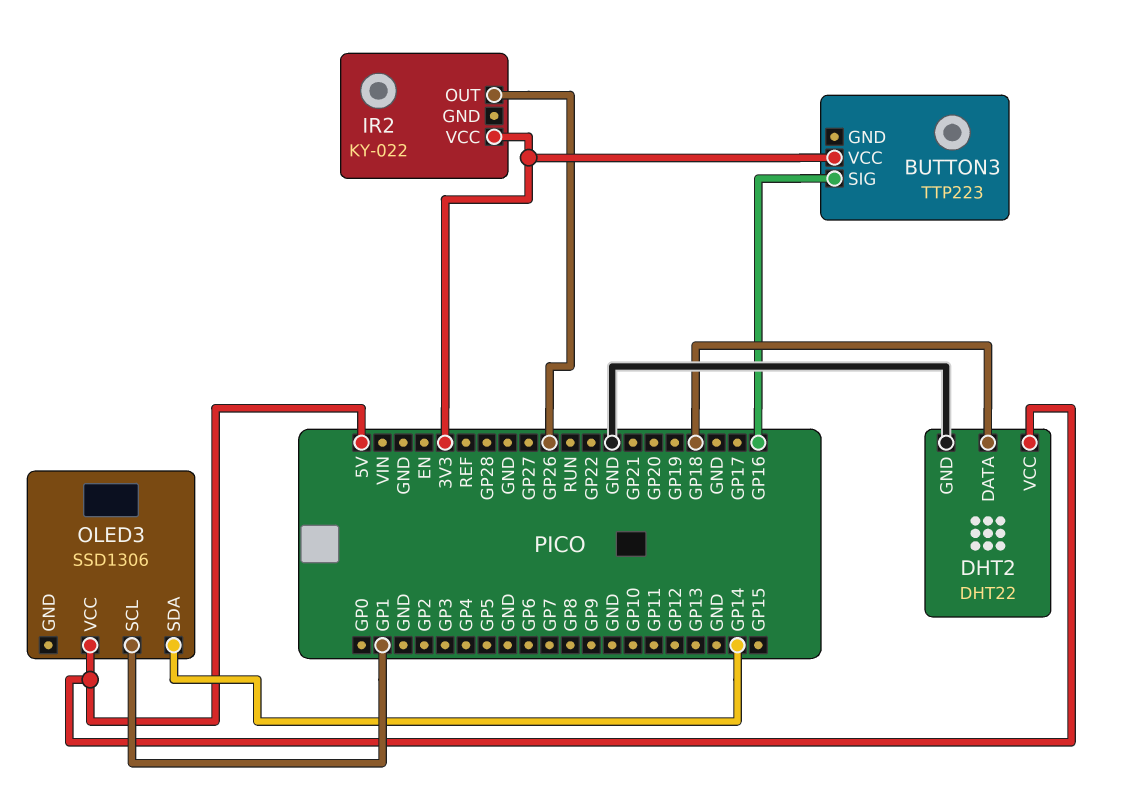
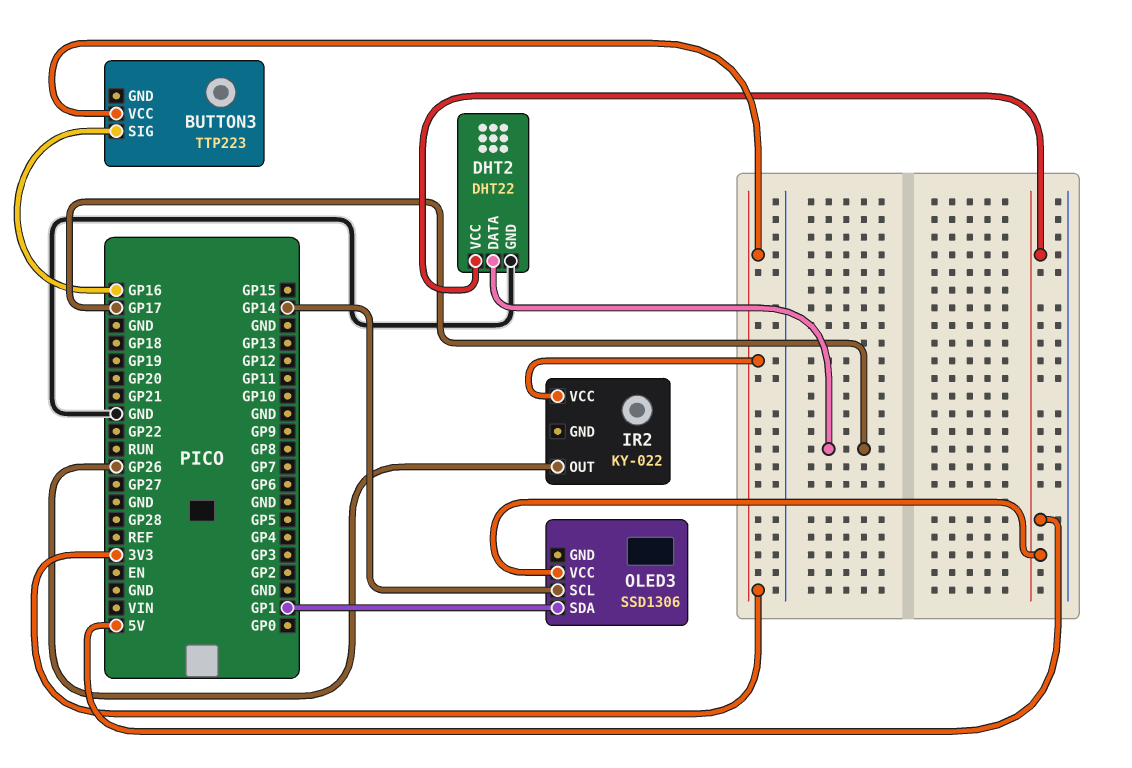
DHT2 pin DATA: GP18 -> GP17
OLED3 pin SCL: GP1 -> GP14
OLED3 pin SDA: GP14 -> GP1

